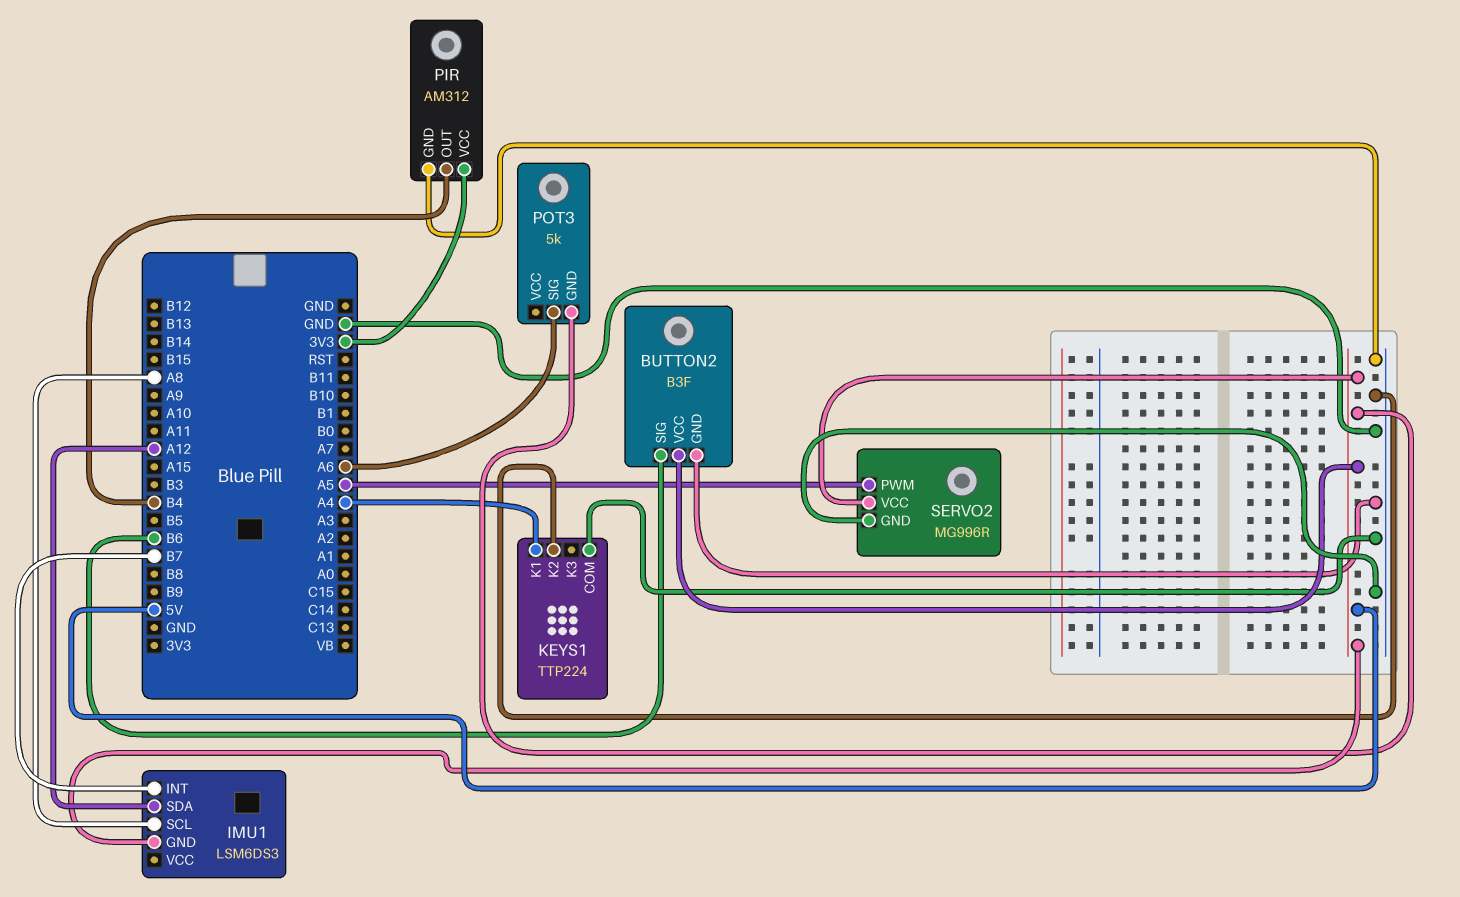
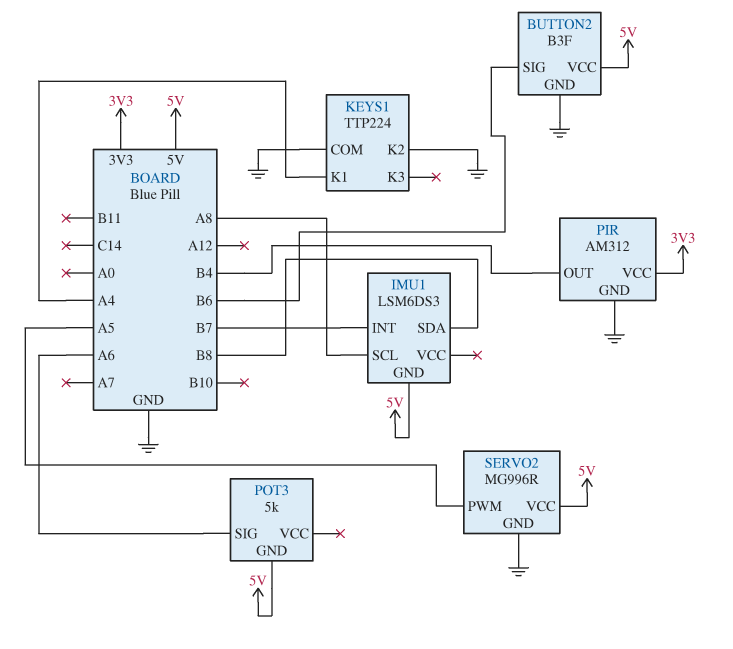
IMU1 pin SDA: A12 -> B8

